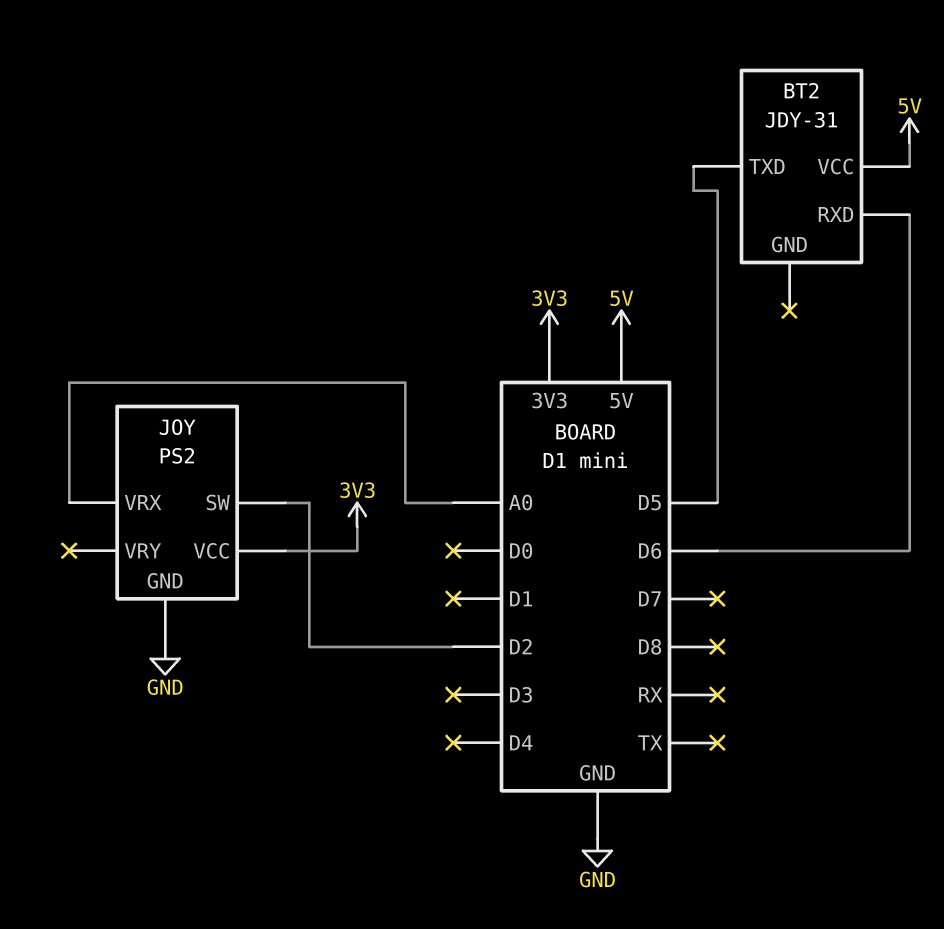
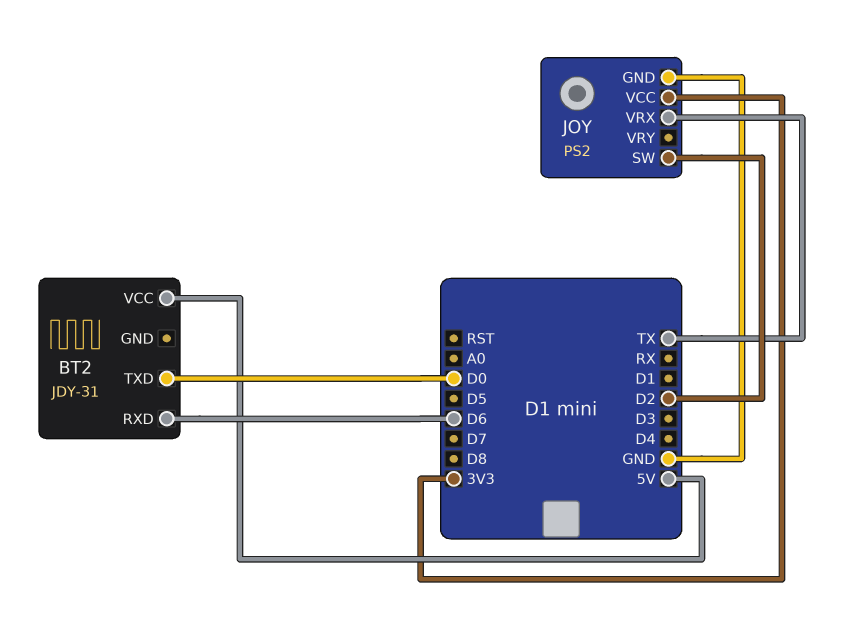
BT2 pin TXD: D5 -> D0
JOY pin VRX: A0 -> TX

